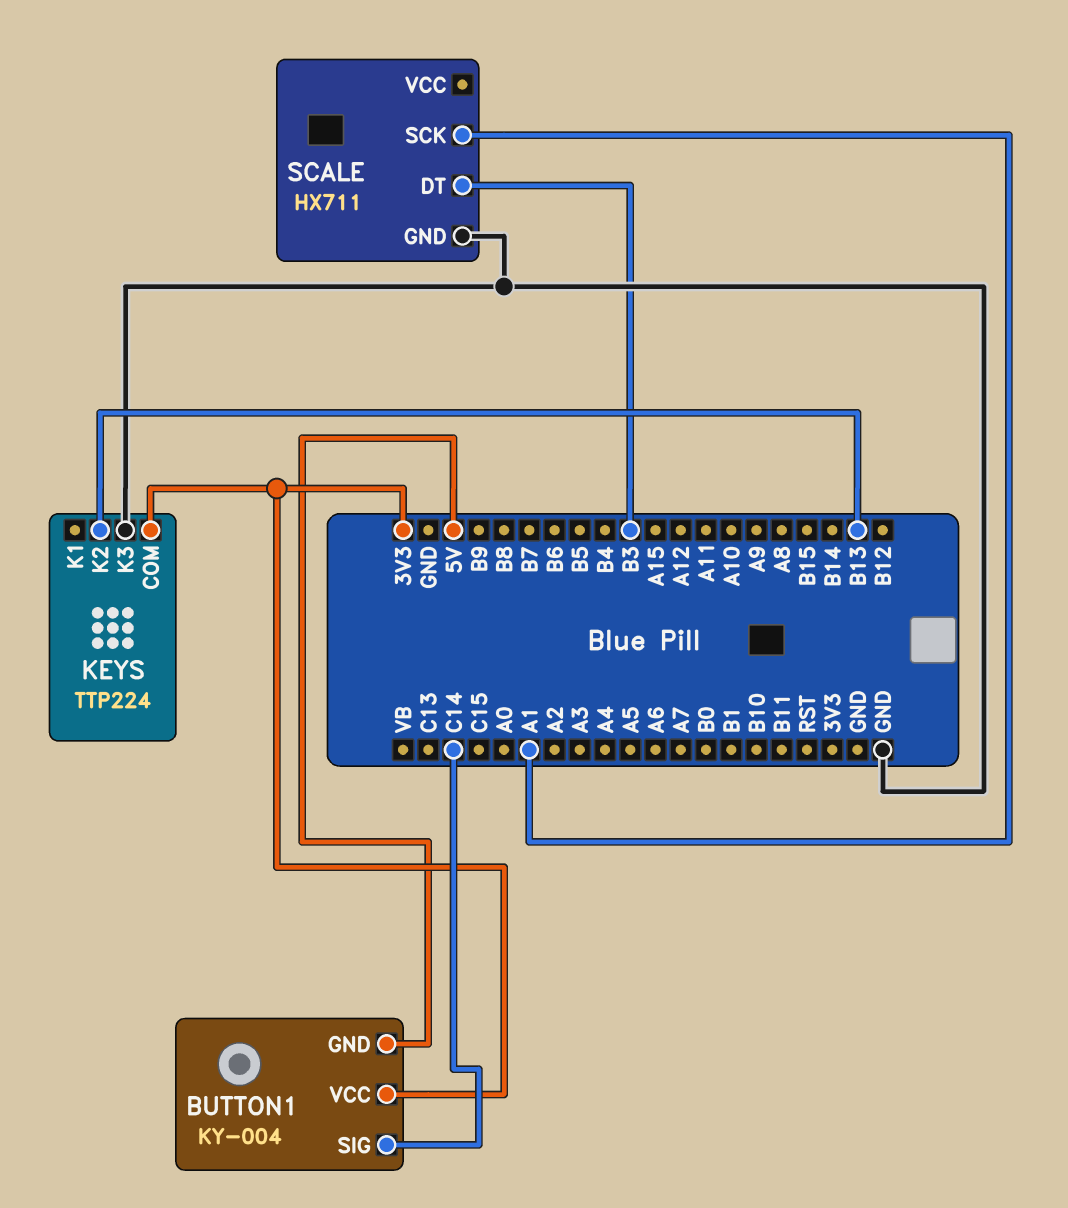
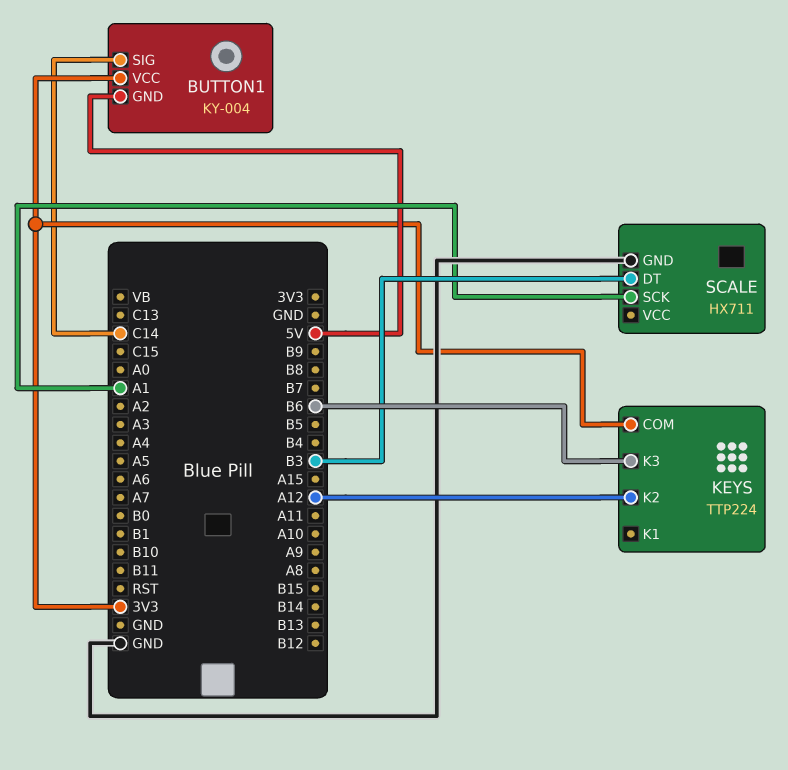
KEYS pin K2: B13 -> A12
KEYS pin K3: GND -> B6

